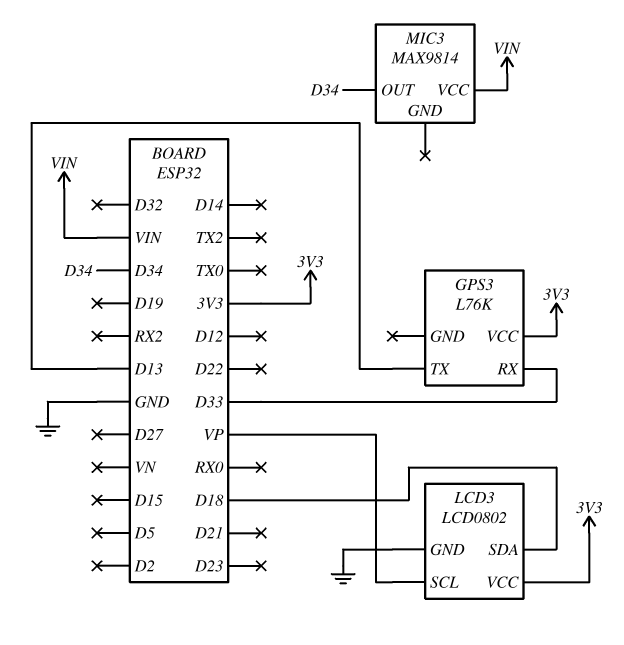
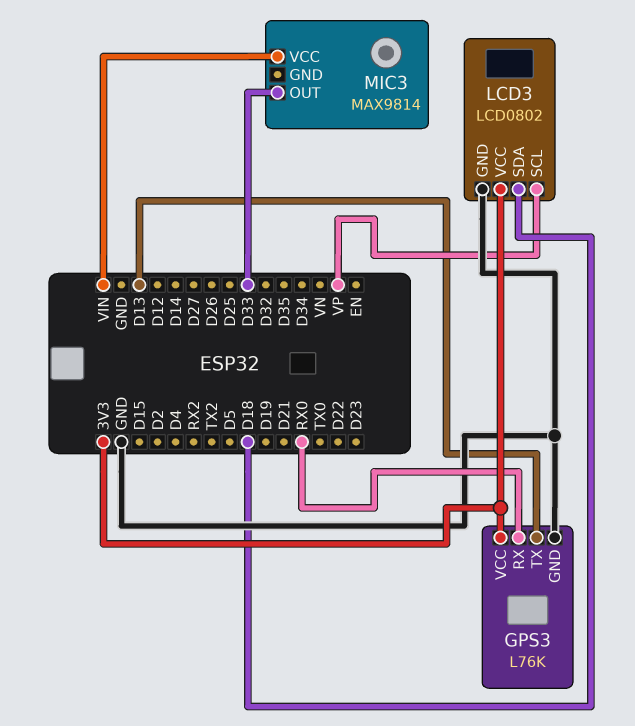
GPS3 pin GND: none -> GND
GPS3 pin RX: D33 -> RX0
MIC3 pin OUT: D34 -> D33

